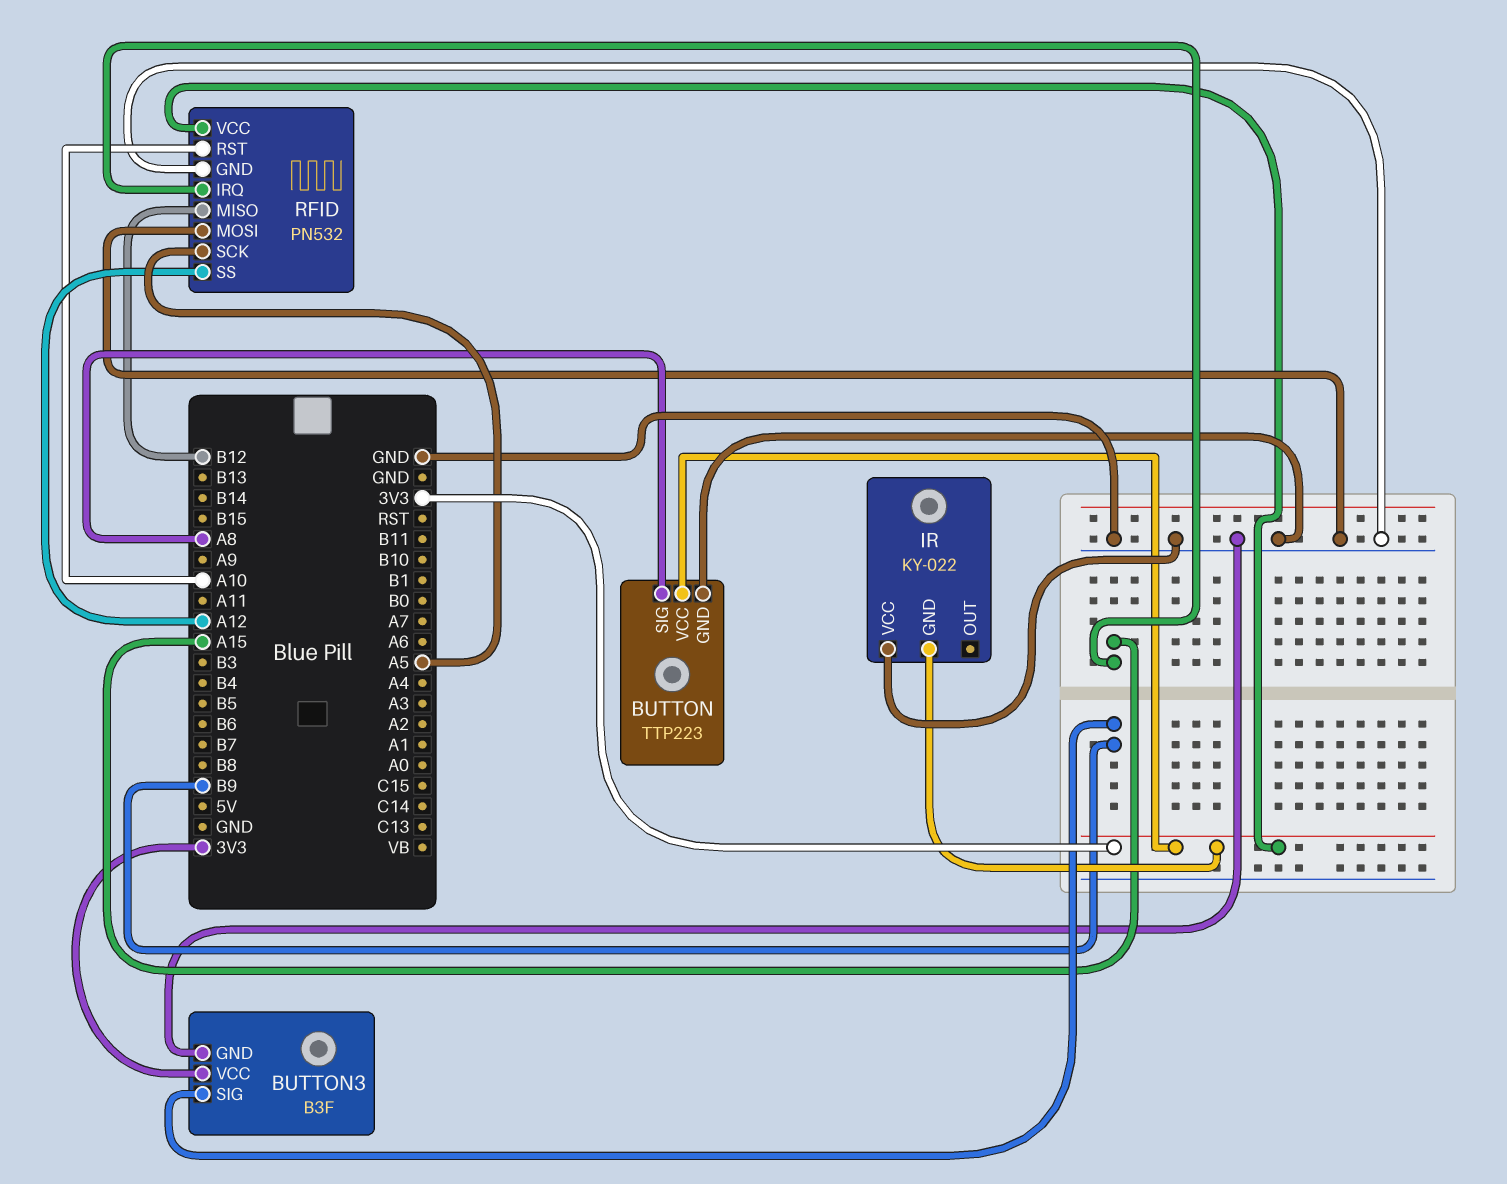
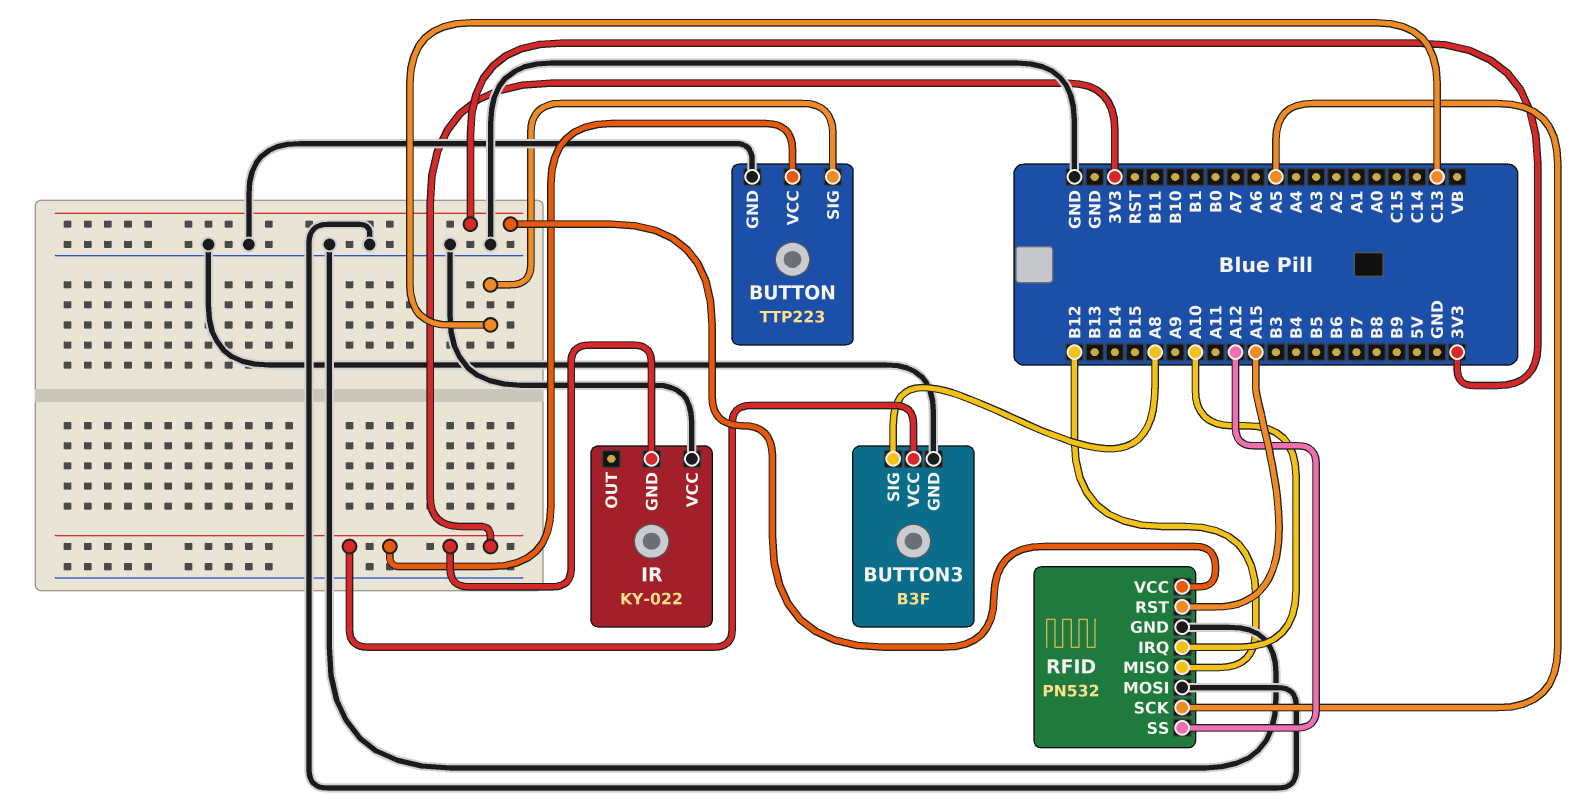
BUTTON pin SIG: A8 -> C13
BUTTON3 pin SIG: B9 -> A8
RFID pin IRQ: A15 -> A10
RFID pin RST: A10 -> A15

